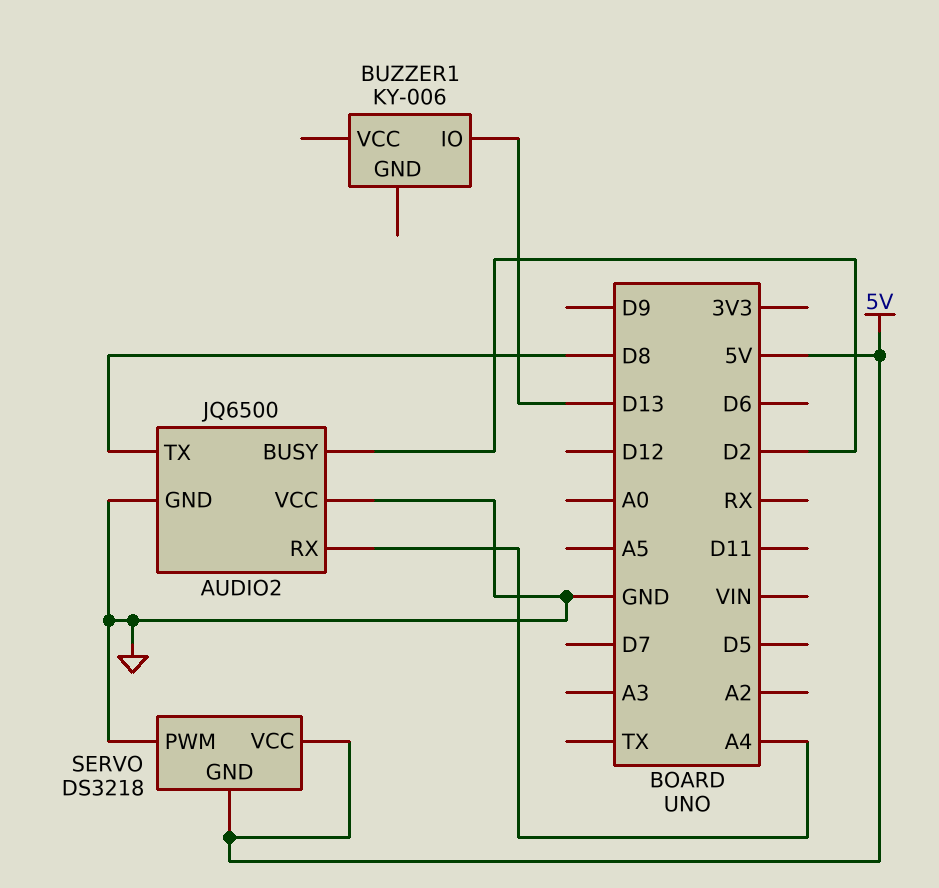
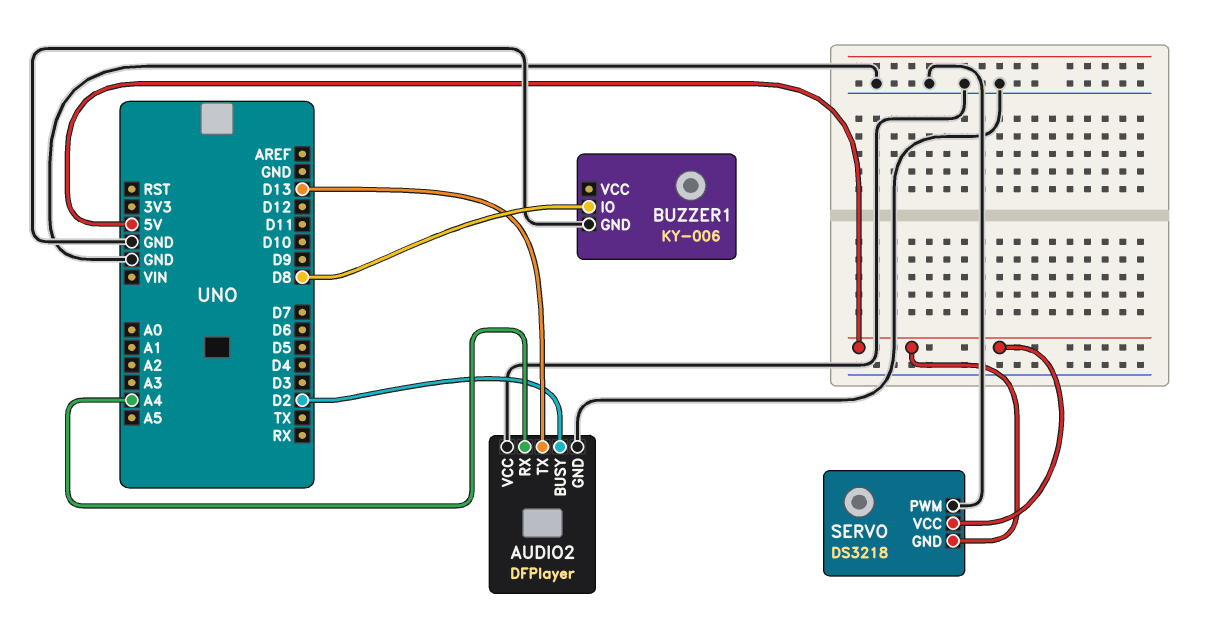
AUDIO2: JQ6500 -> DFPlayer
AUDIO2 pin TX: D8 -> D13
BUZZER1 pin GND: none -> GND
BUZZER1 pin IO: D13 -> D8

